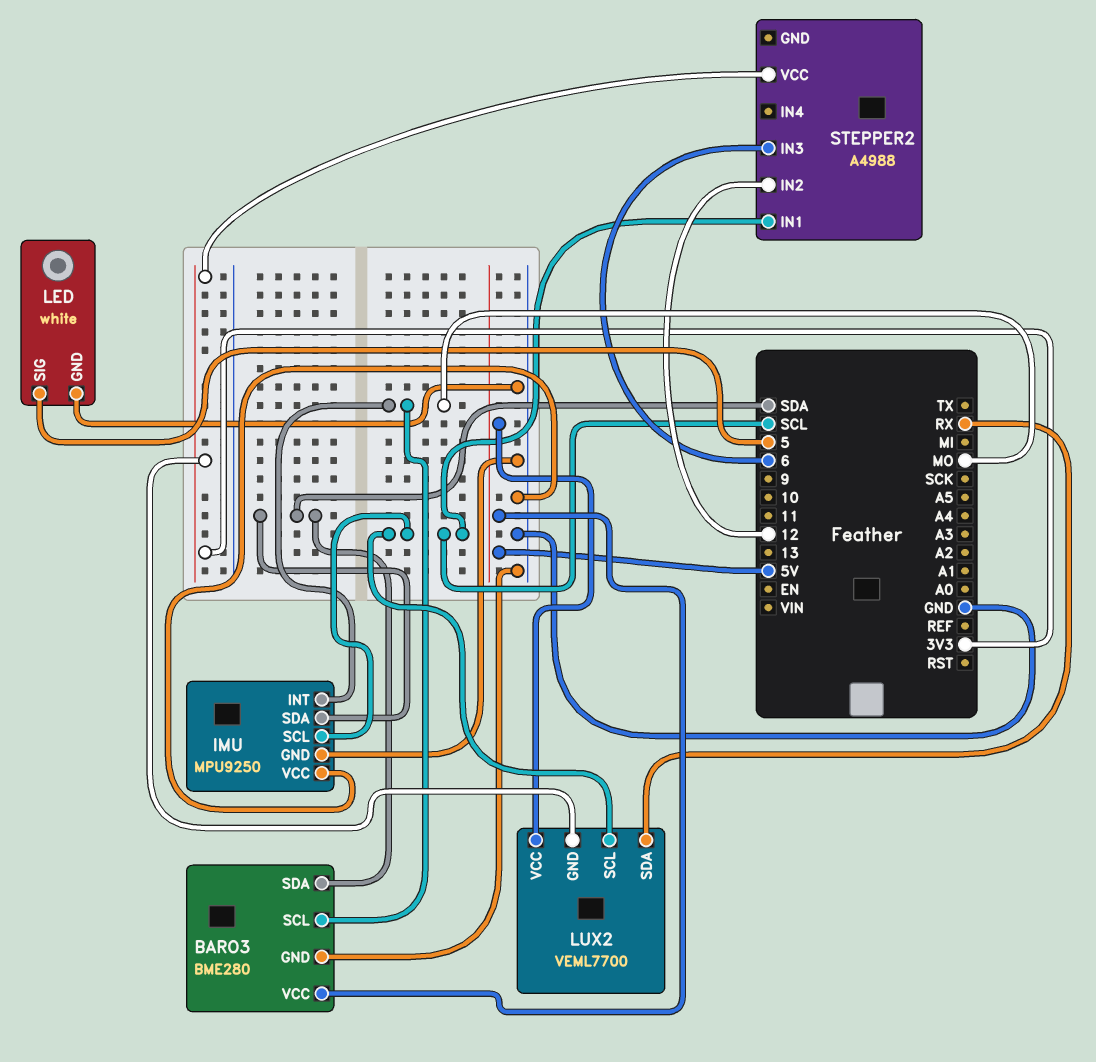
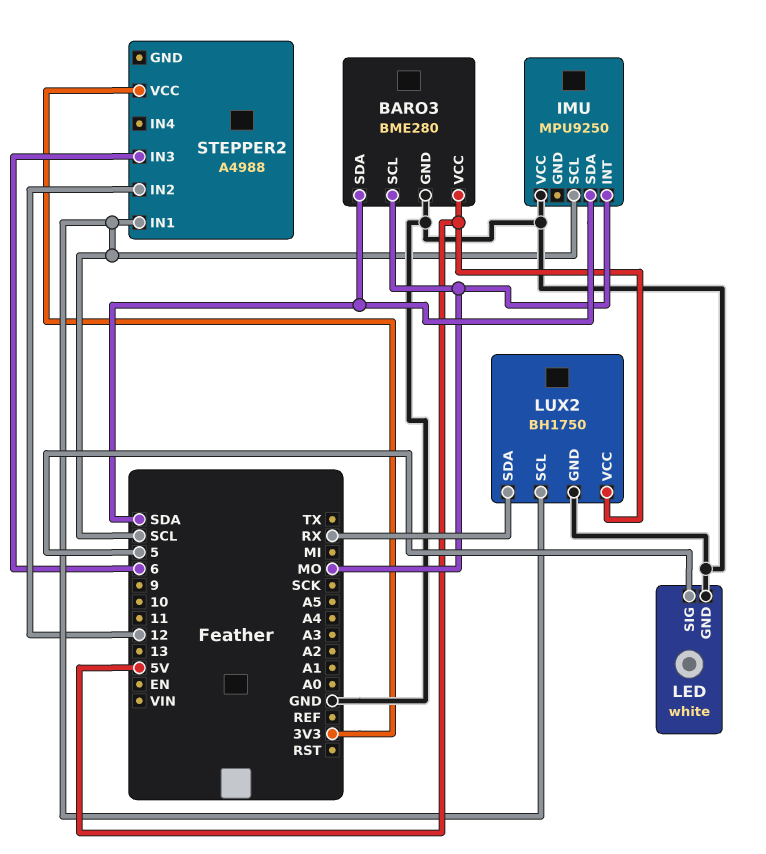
IMU pin GND: GND -> none
LUX2: VEML7700 -> BH1750
LUX2 pin GND: 3V3 -> GND

